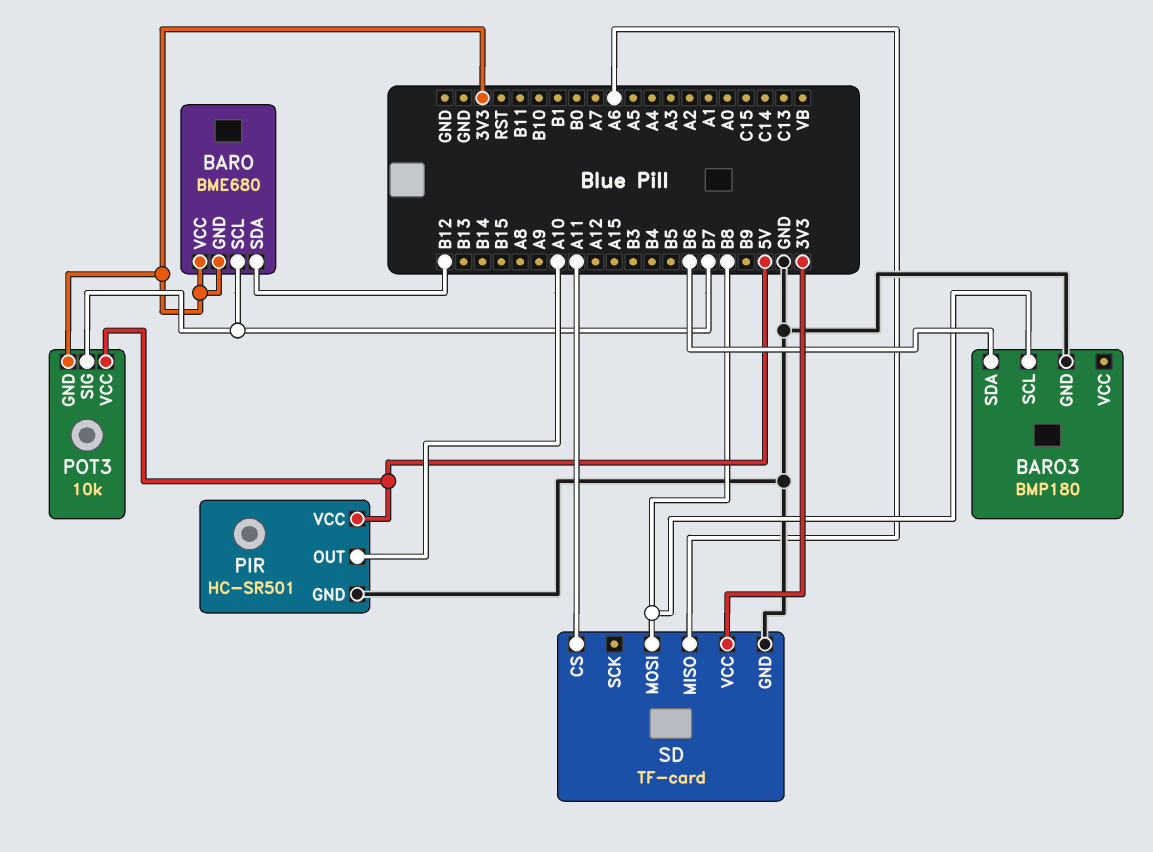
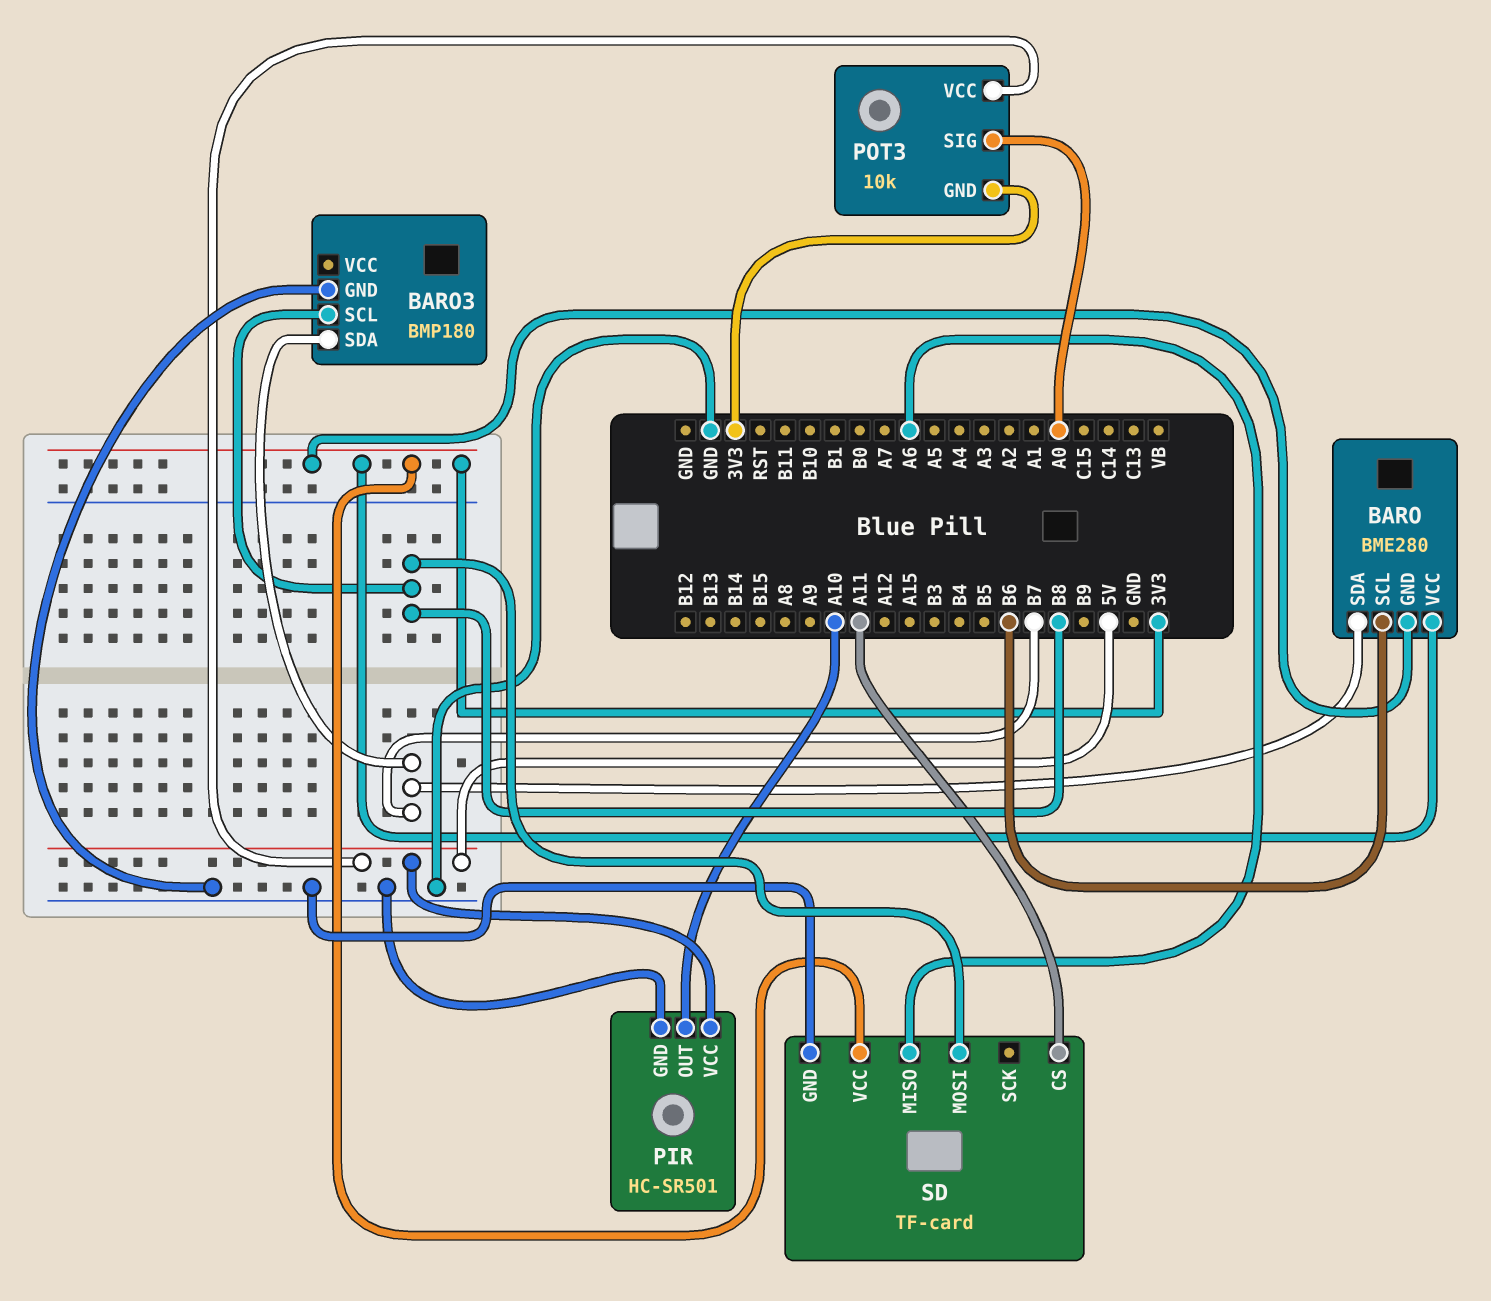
BARO: BME680 -> BME280
BARO pin SCL: B7 -> B6
BARO pin SDA: B12 -> B7
BARO3 pin SDA: B6 -> B7
POT3 pin SIG: B7 -> A0

